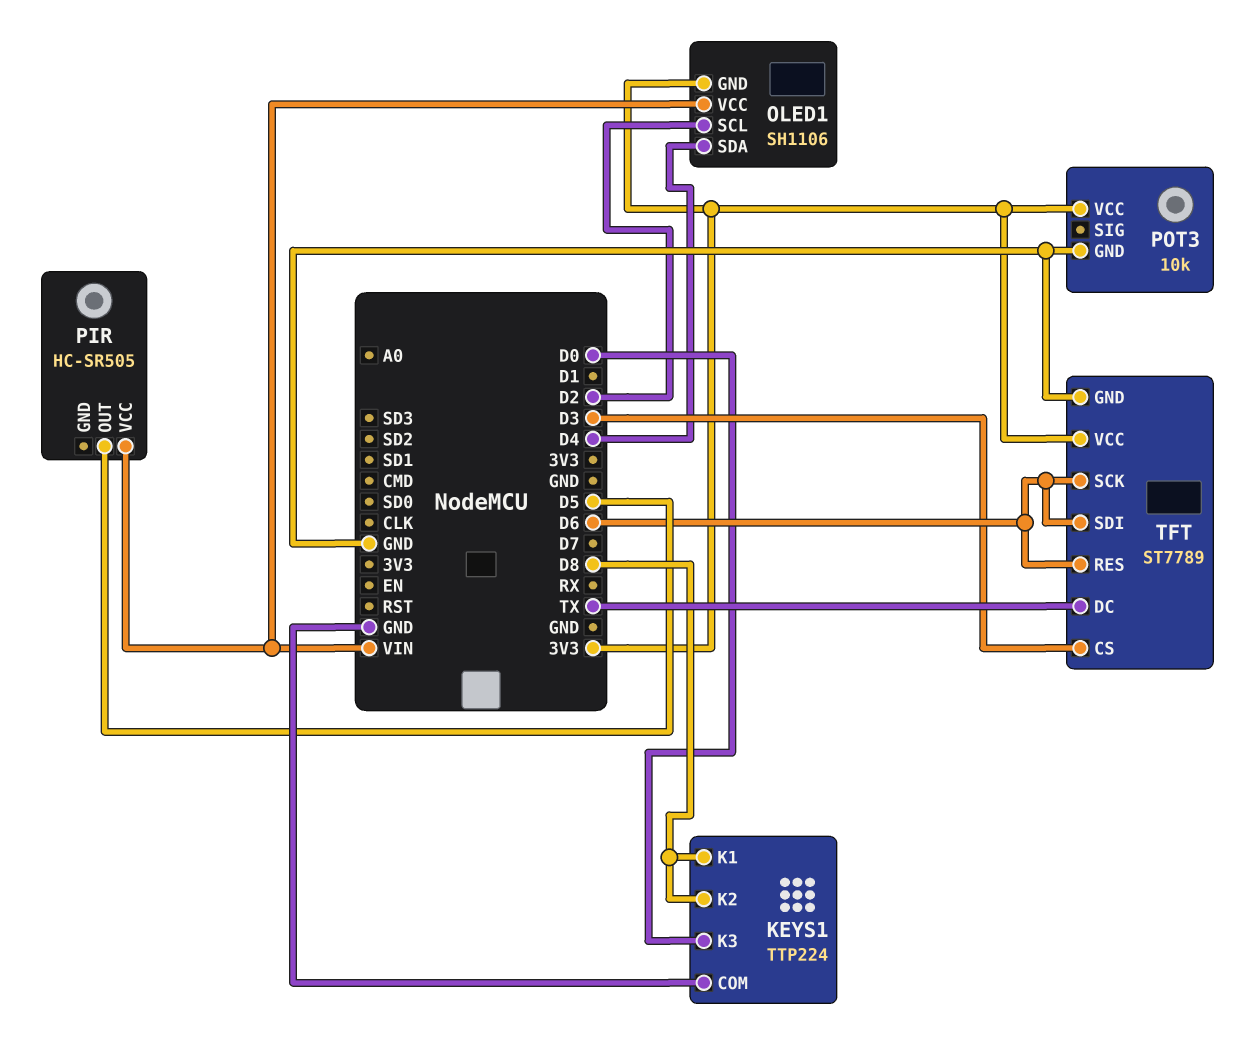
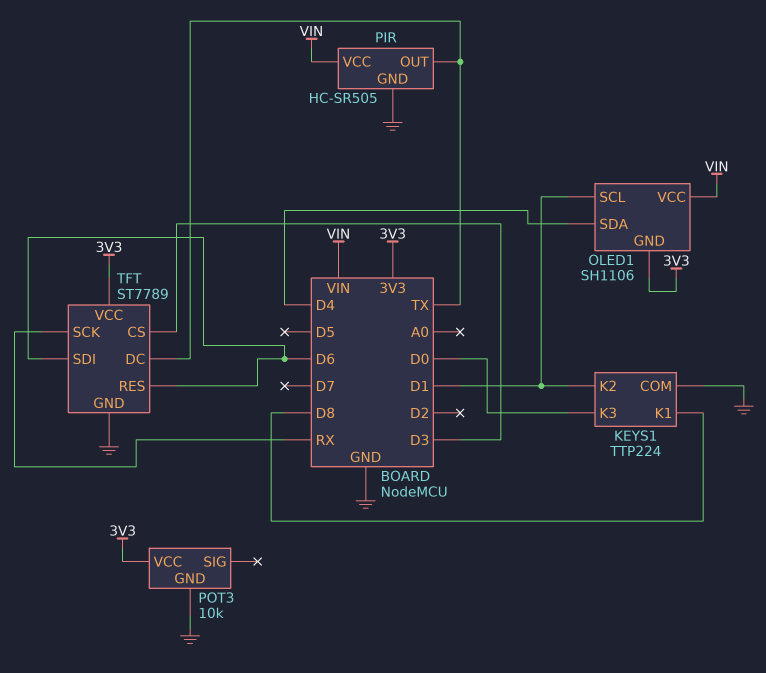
KEYS1 pin K2: D8 -> D1
OLED1 pin SCL: D2 -> D1
PIR pin GND: none -> GND
PIR pin OUT: D5 -> TX
TFT pin SCK: D6 -> RX

